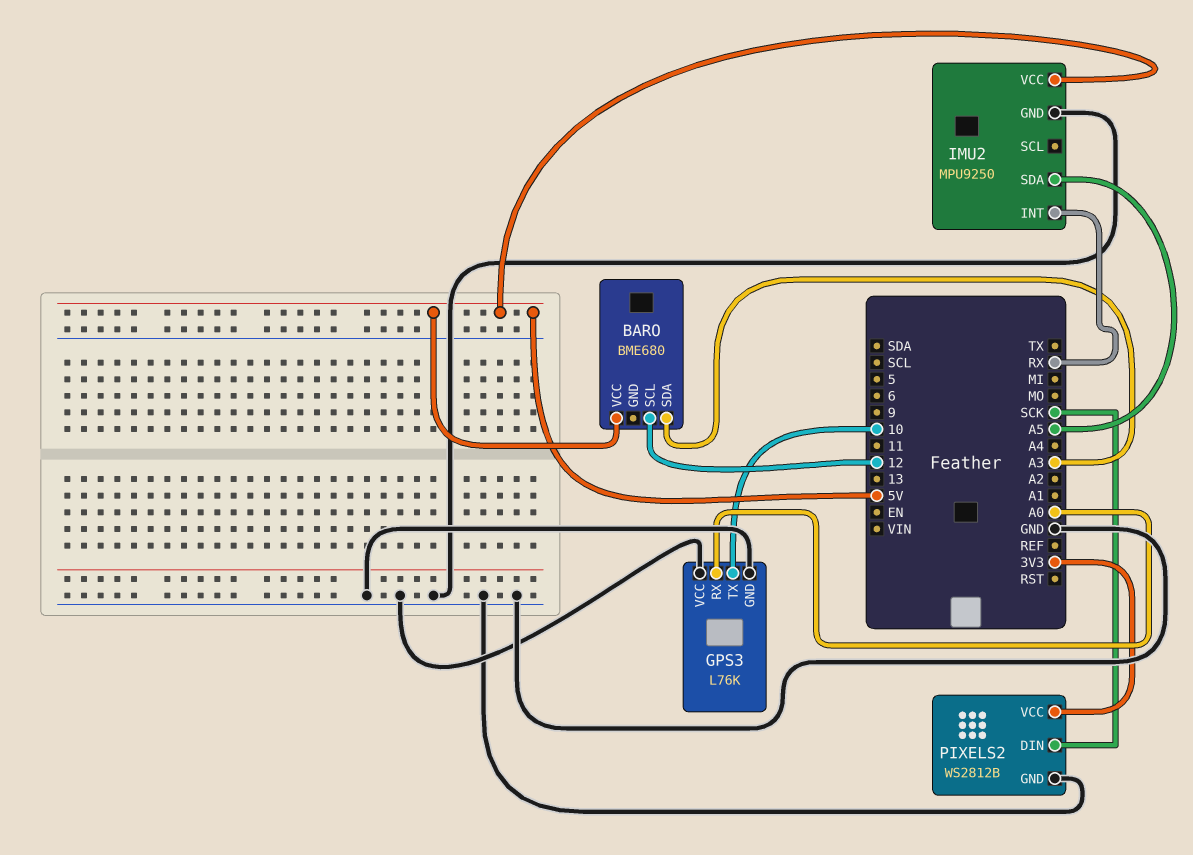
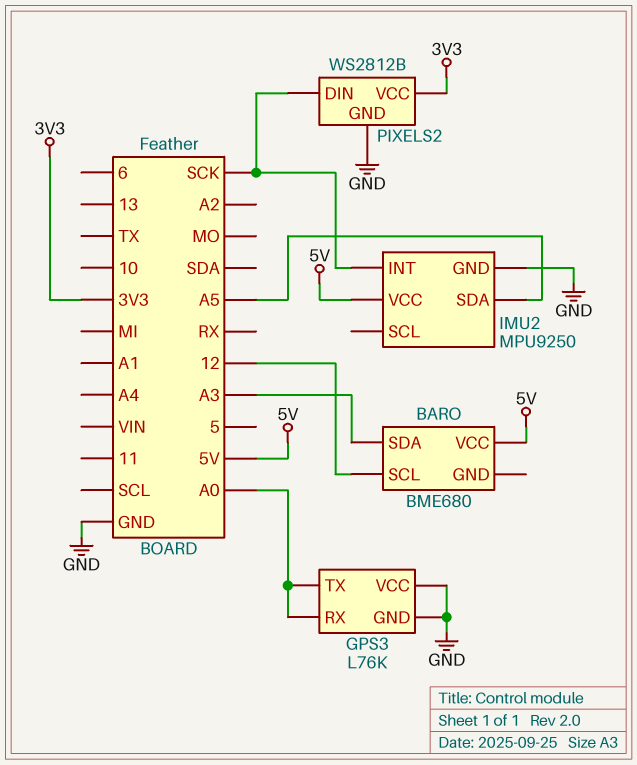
GPS3 pin TX: 10 -> A0
IMU2 pin INT: RX -> SCK

